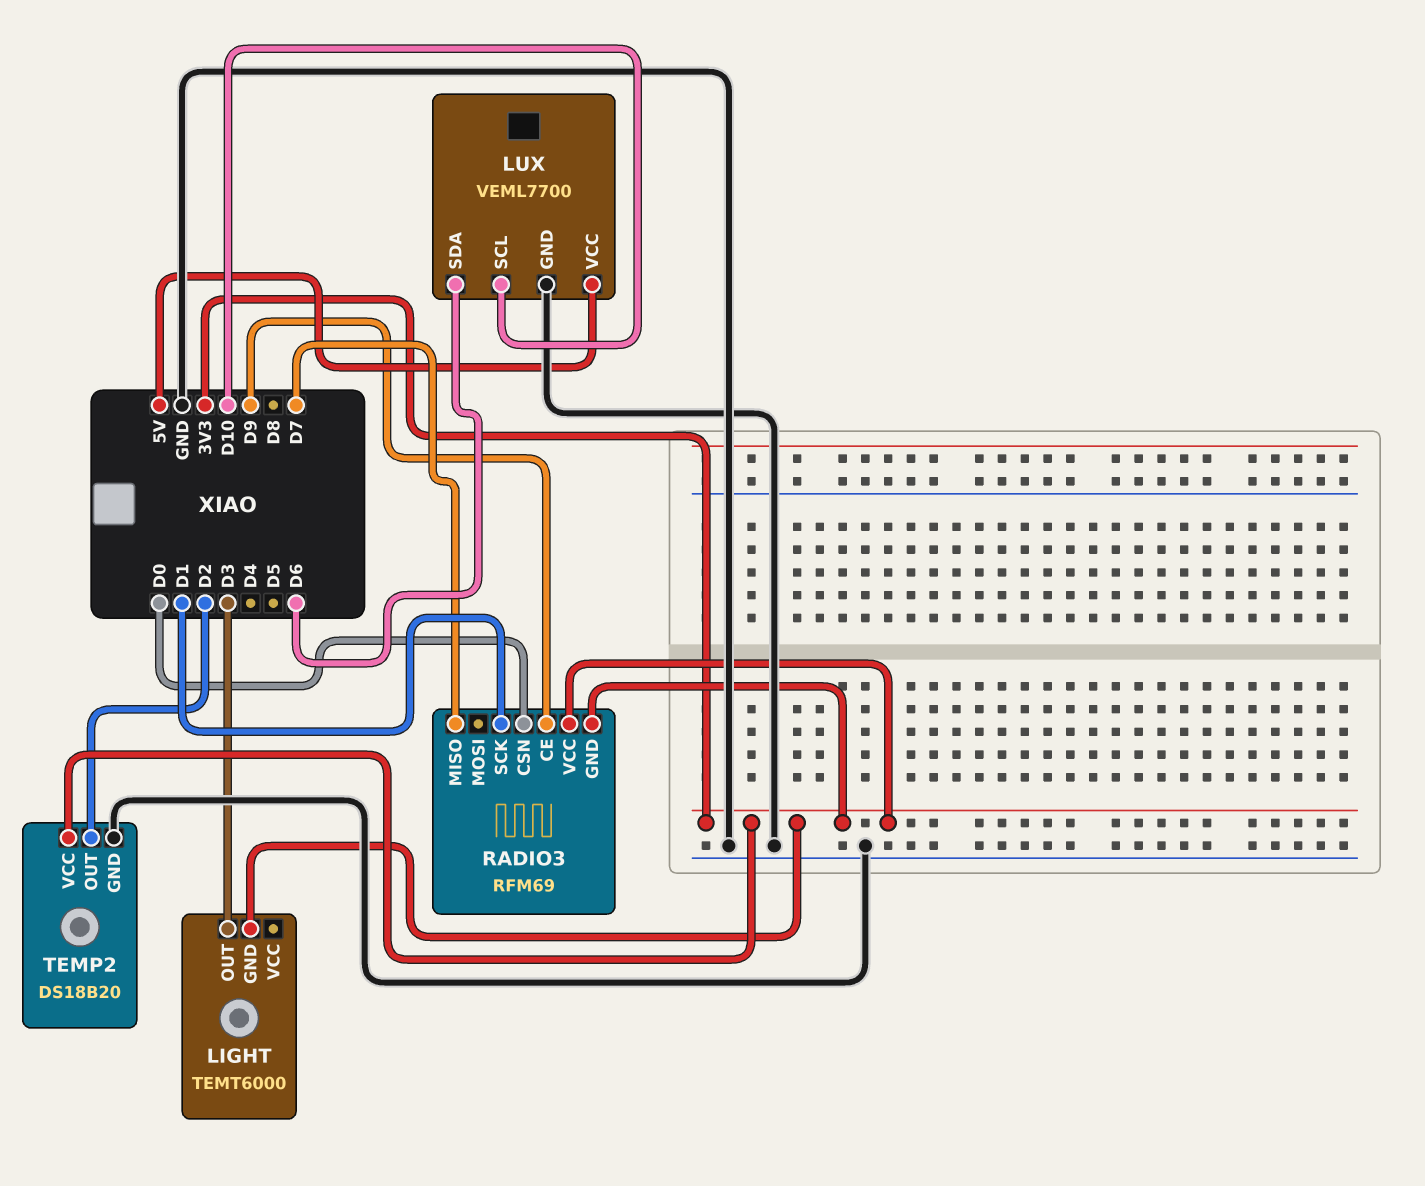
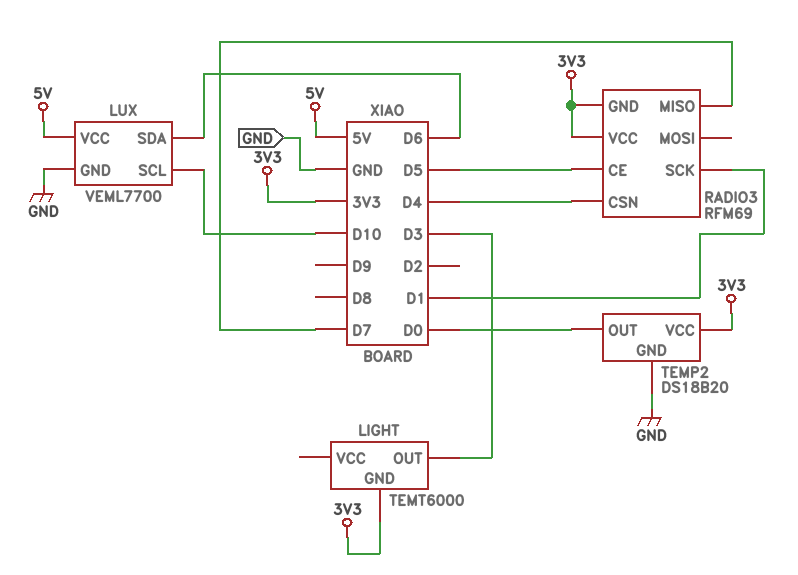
RADIO3 pin CE: D9 -> D5
RADIO3 pin CSN: D0 -> D4
TEMP2 pin OUT: D2 -> D0

